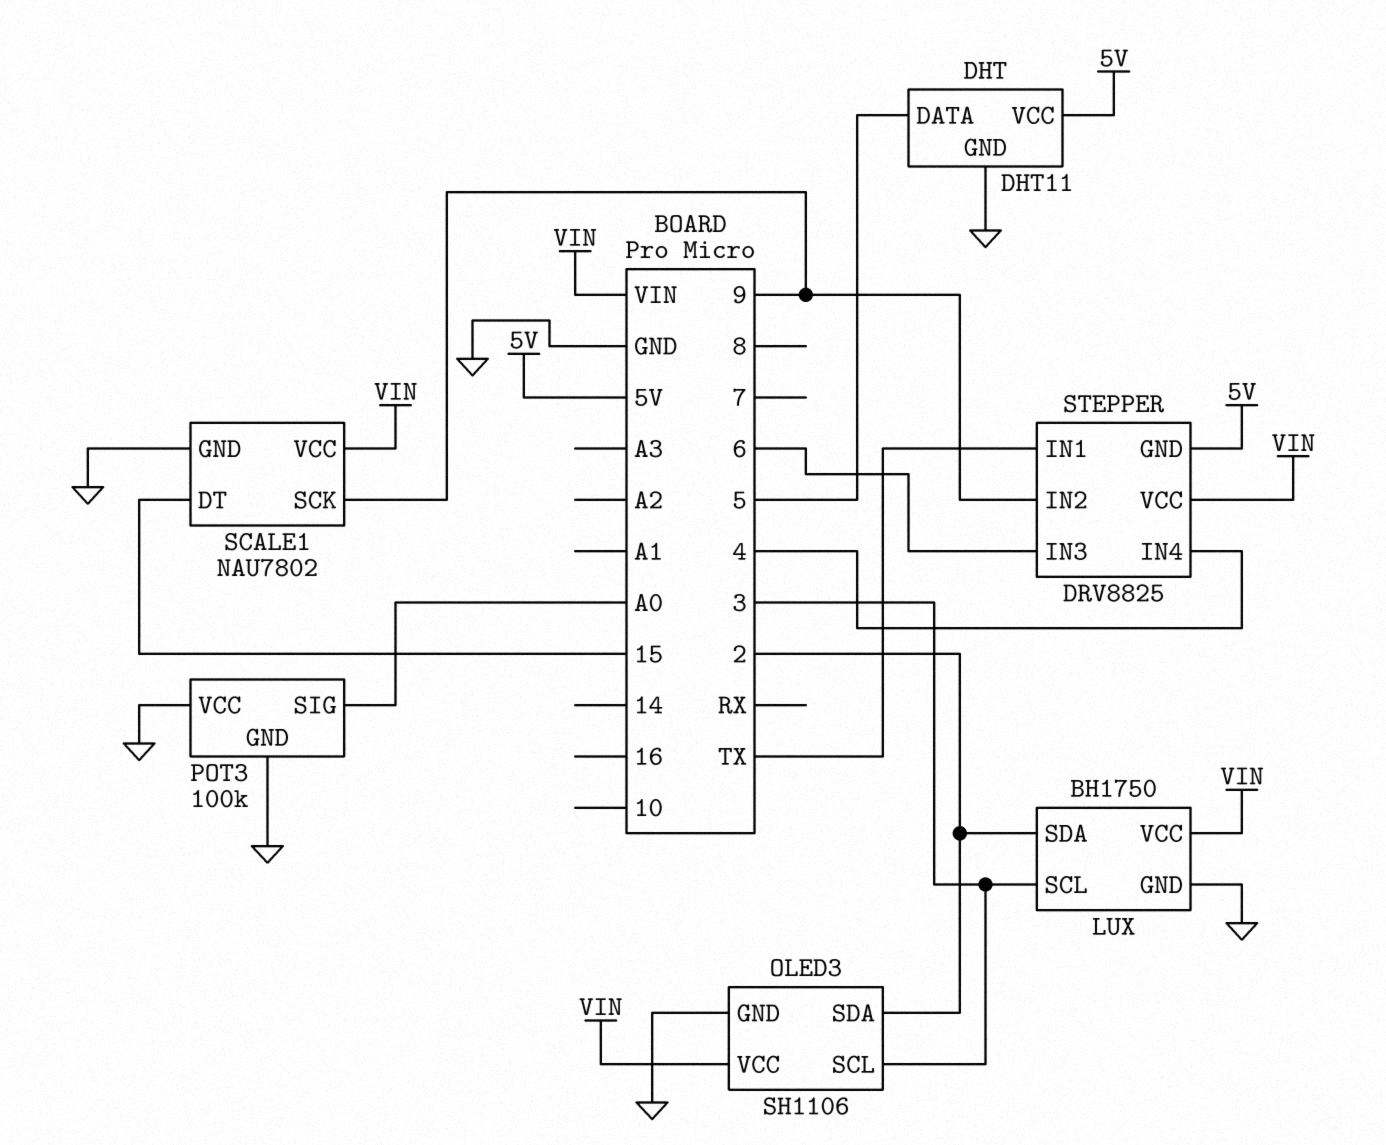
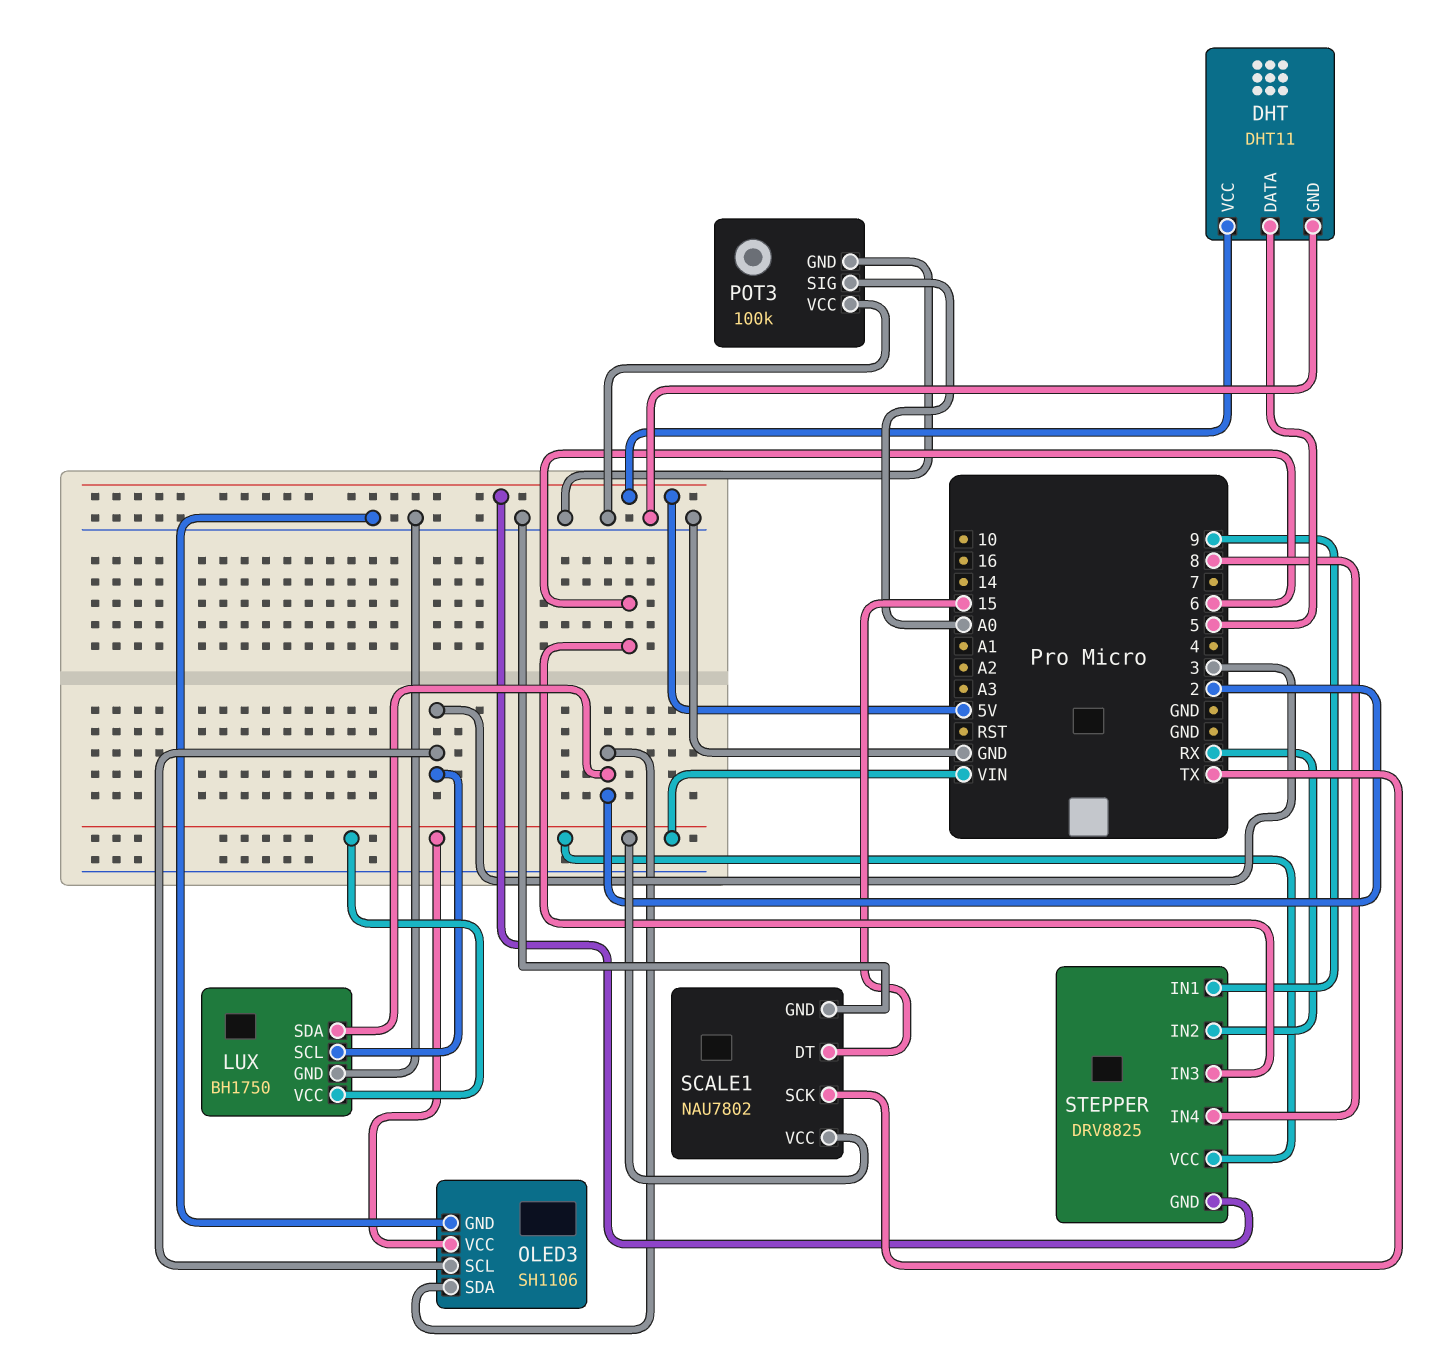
SCALE1 pin SCK: 9 -> TX
STEPPER pin IN1: TX -> 9
STEPPER pin IN2: 9 -> RX
STEPPER pin IN4: 4 -> 8

